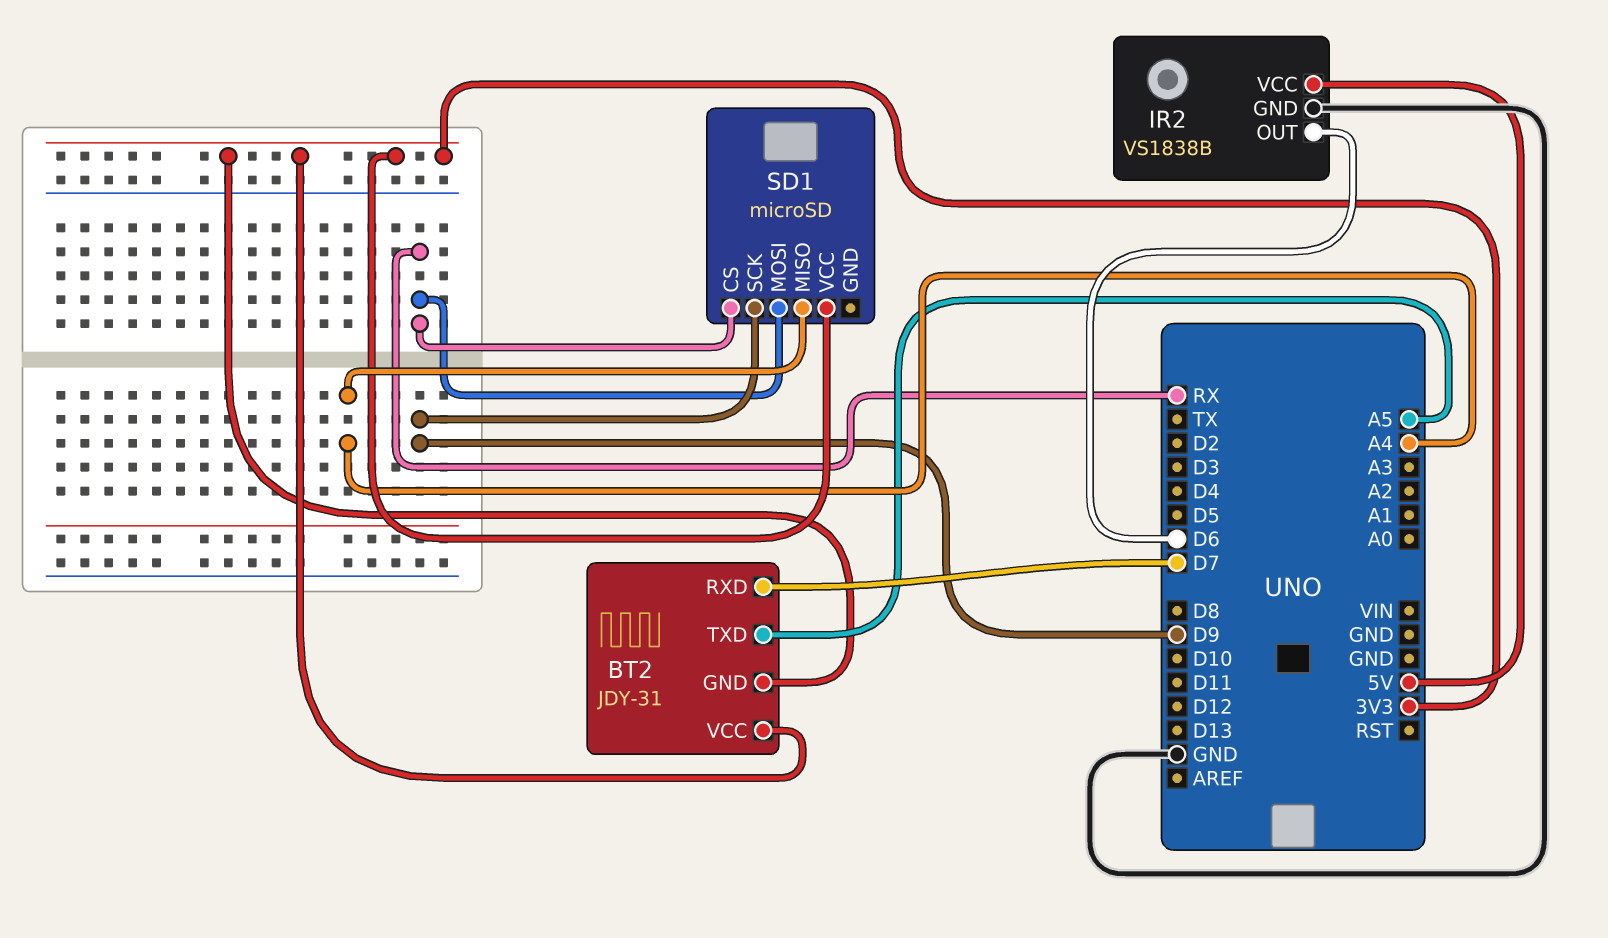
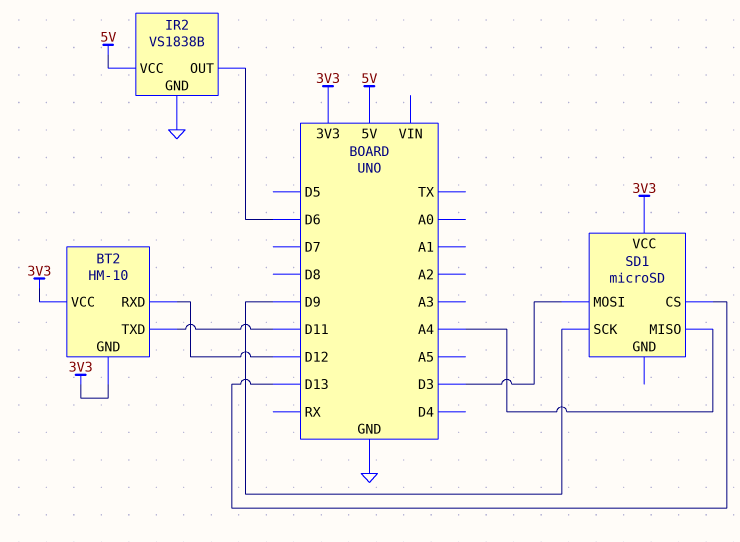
BT2: JDY-31 -> HM-10
BT2 pin RXD: D7 -> D12
BT2 pin TXD: A5 -> D11
SD1 pin CS: RX -> D13
SD1 pin MOSI: RX -> D3

